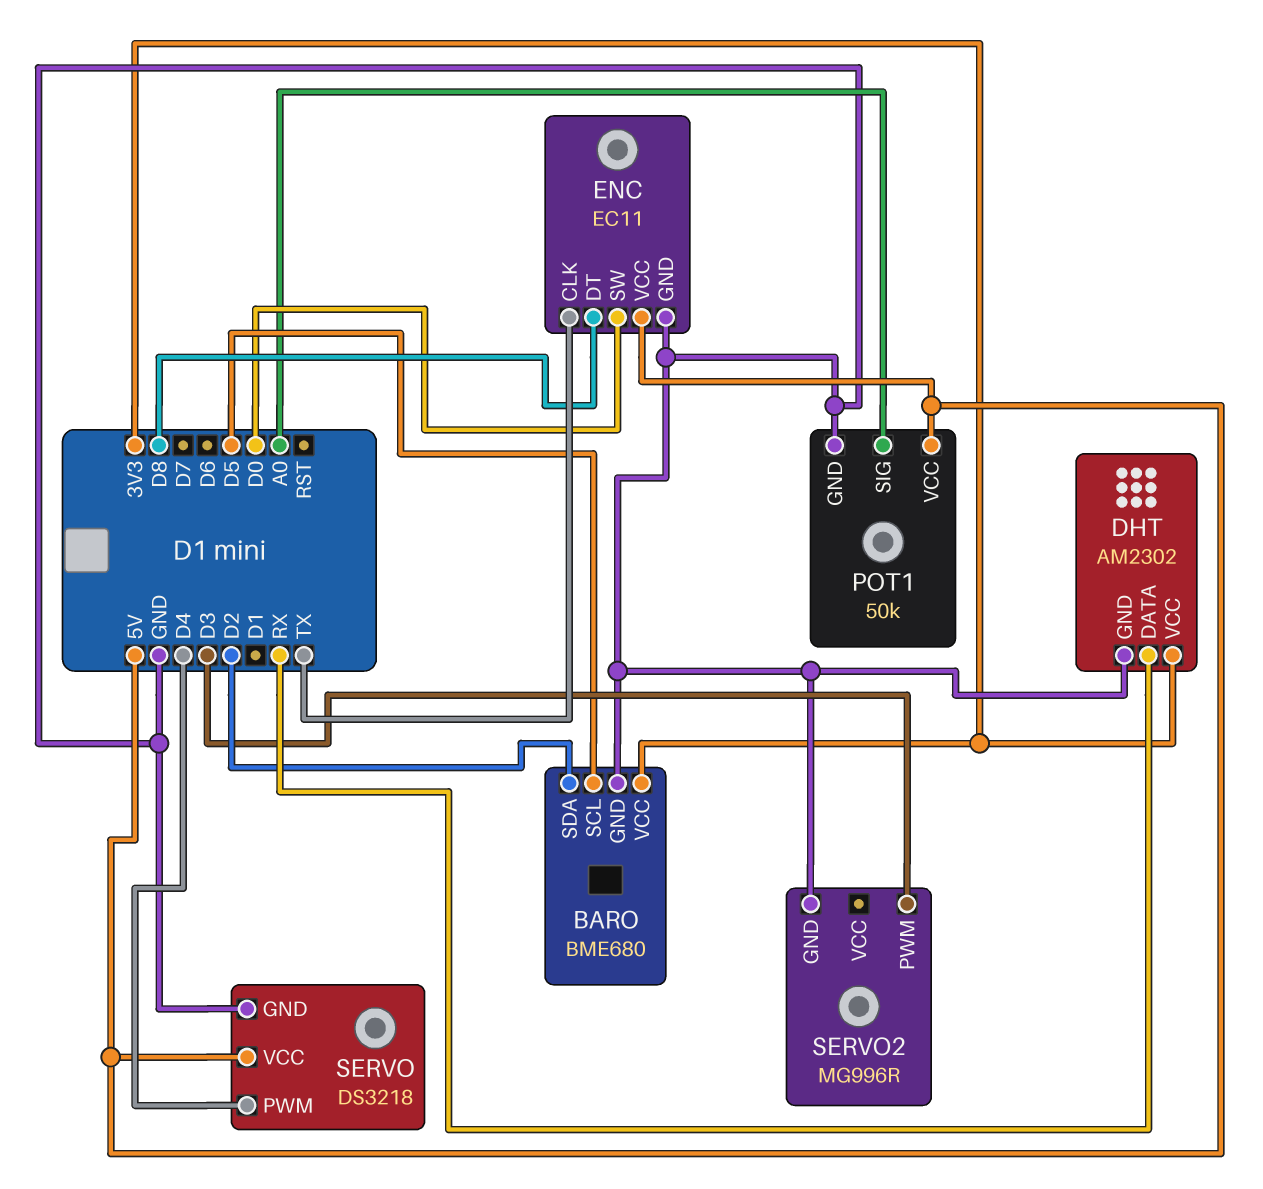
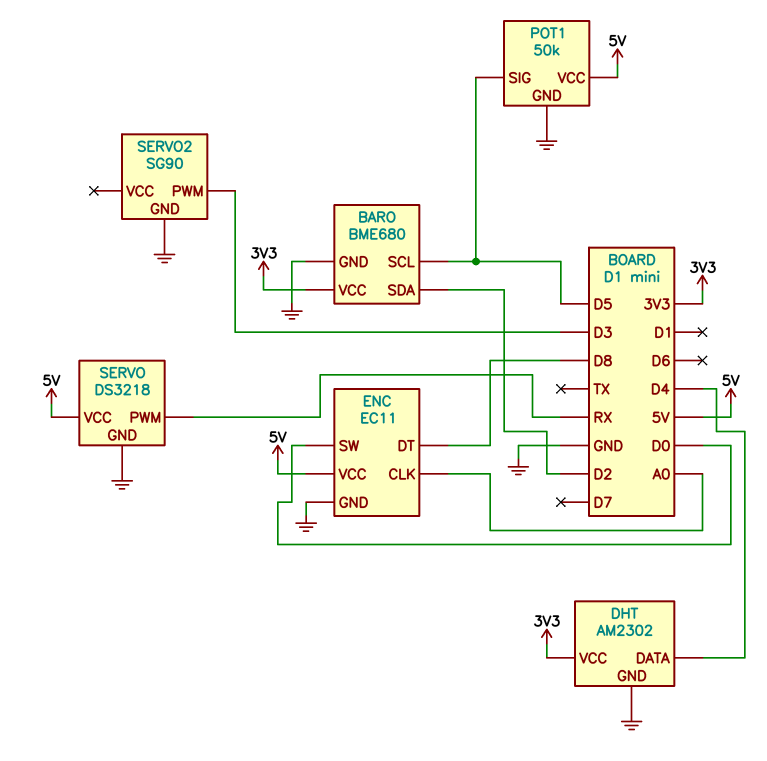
DHT pin DATA: RX -> D4
ENC pin CLK: TX -> A0
POT1 pin SIG: A0 -> D5
SERVO pin PWM: D4 -> RX
SERVO2: MG996R -> SG90

